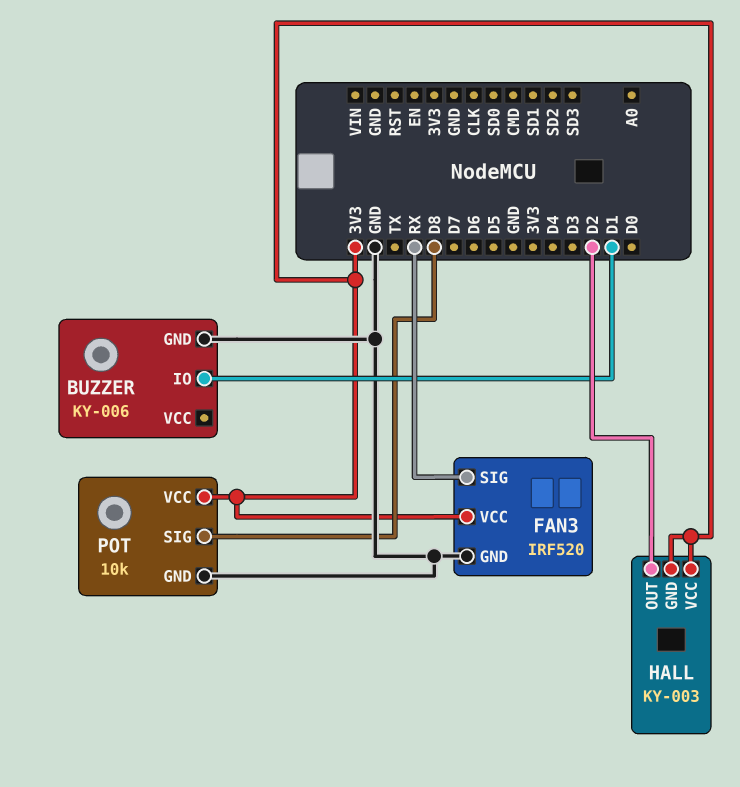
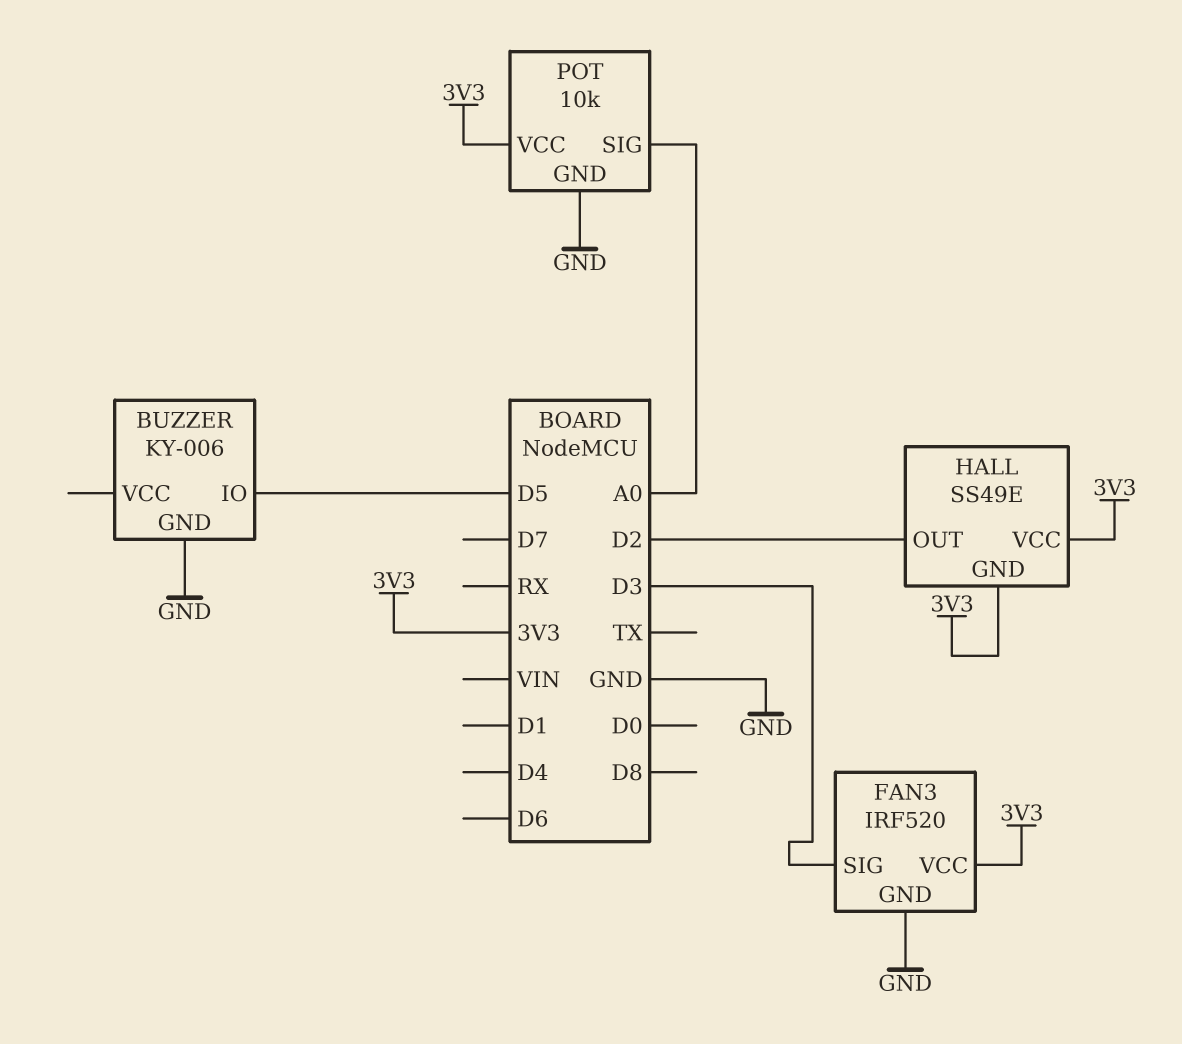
BUZZER pin IO: D1 -> D5
FAN3 pin SIG: RX -> D3
HALL: KY-003 -> SS49E
POT pin SIG: D8 -> A0

